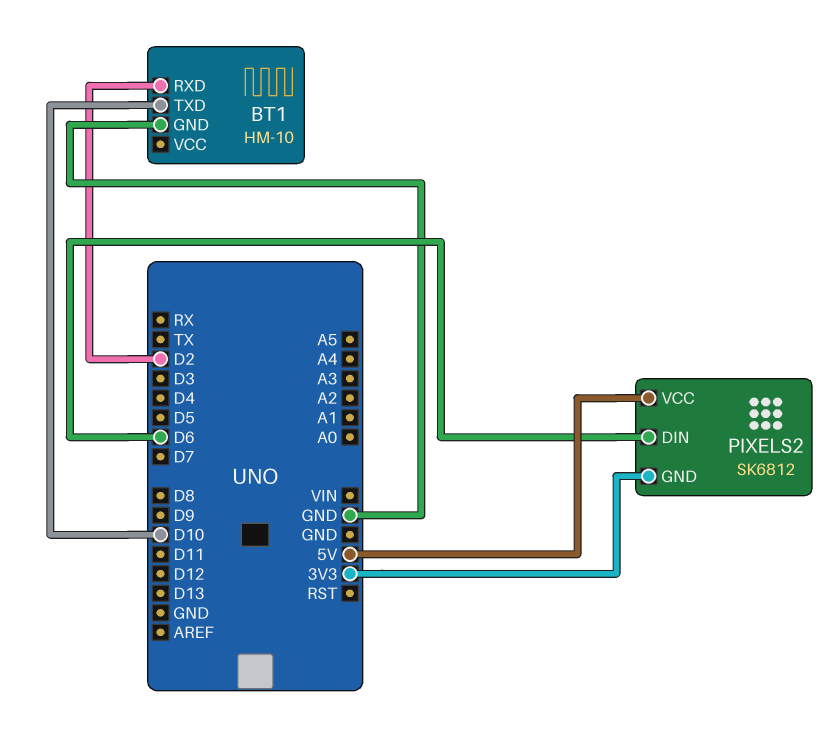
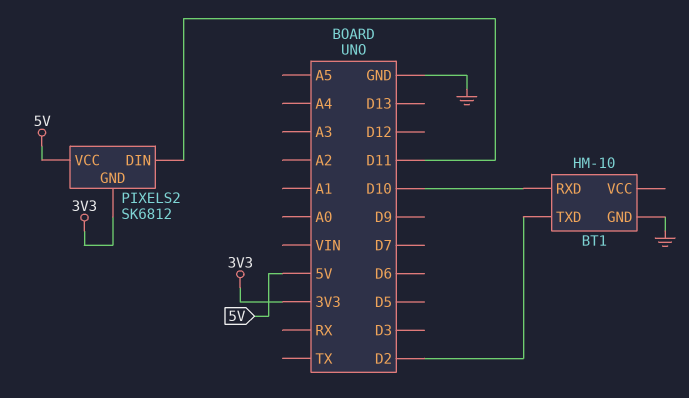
BT1 pin RXD: D2 -> D10
BT1 pin TXD: D10 -> D2
PIXELS2 pin DIN: D6 -> D11

